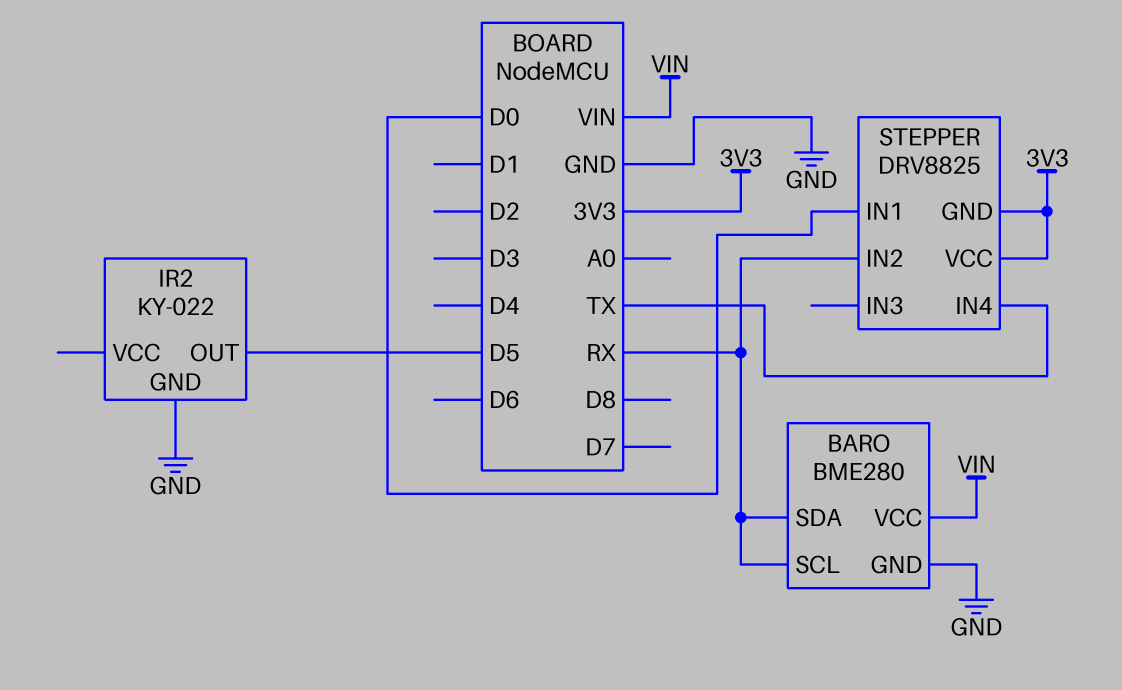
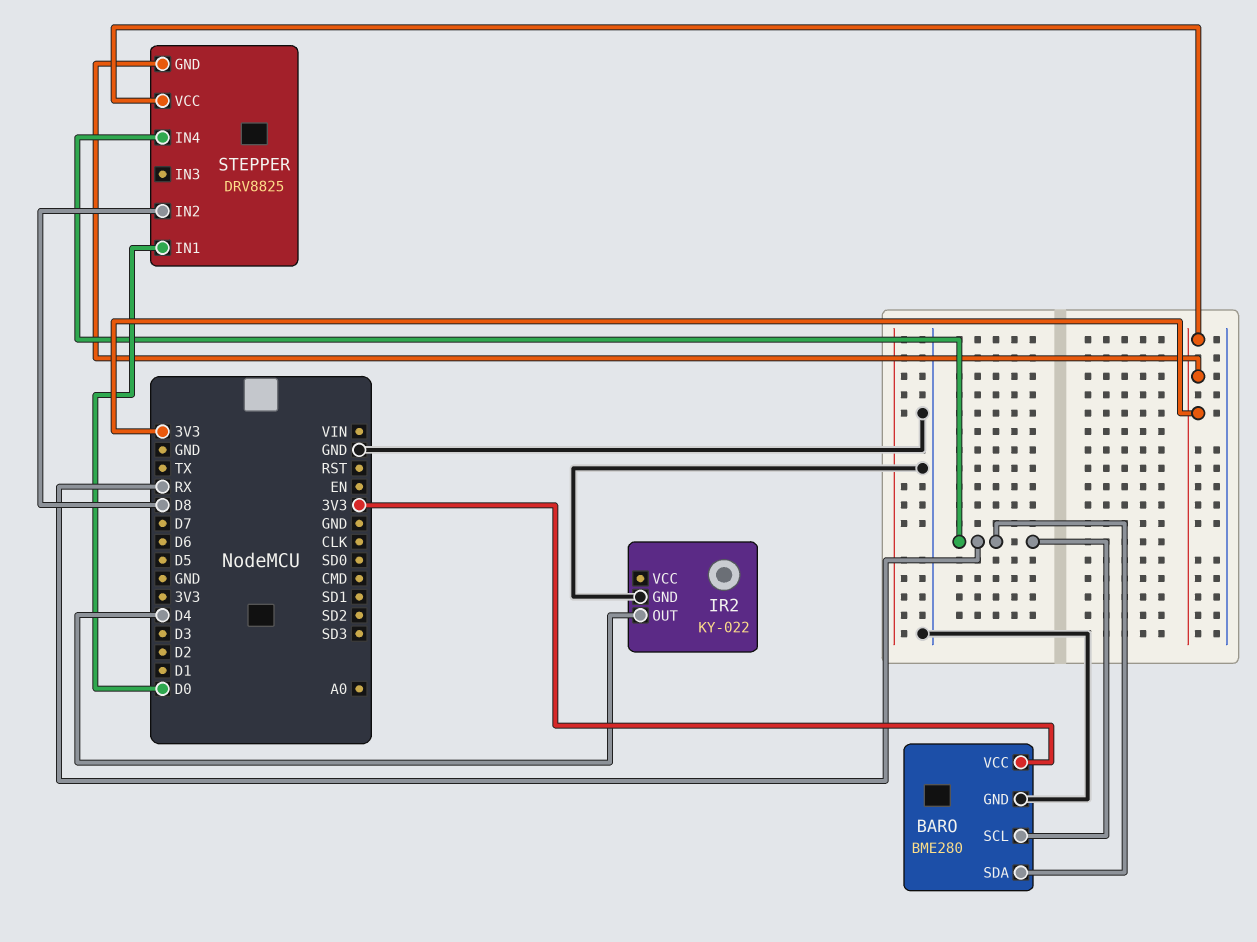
BARO pin VCC: VIN -> 3V3
IR2 pin OUT: D5 -> D4
STEPPER pin IN2: RX -> D8
STEPPER pin IN4: TX -> RX

